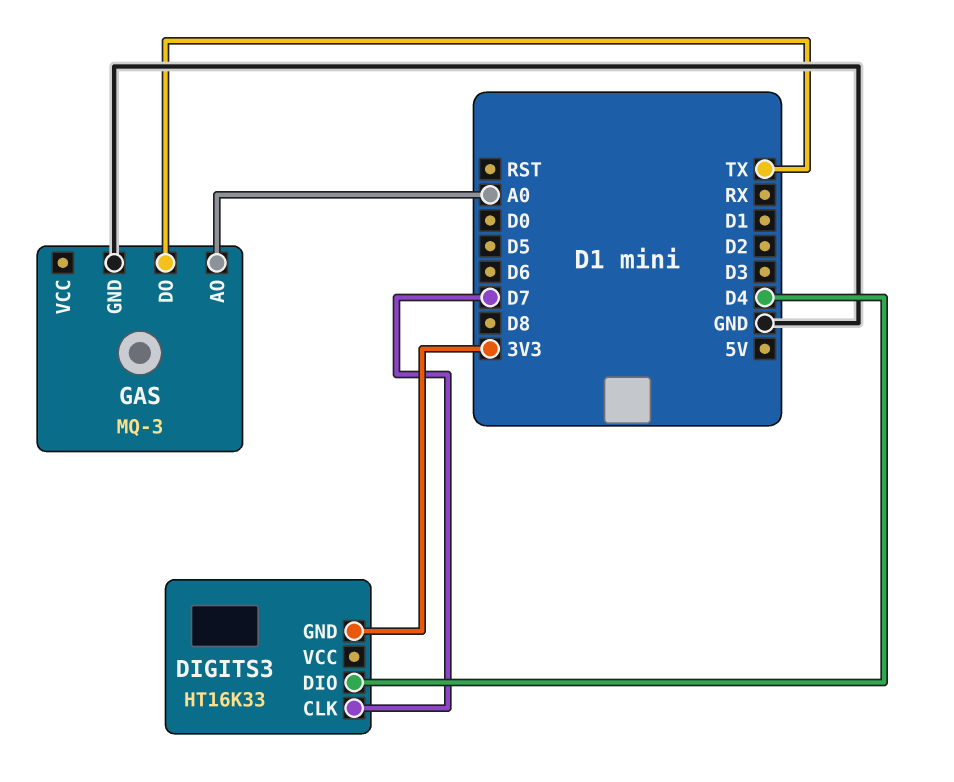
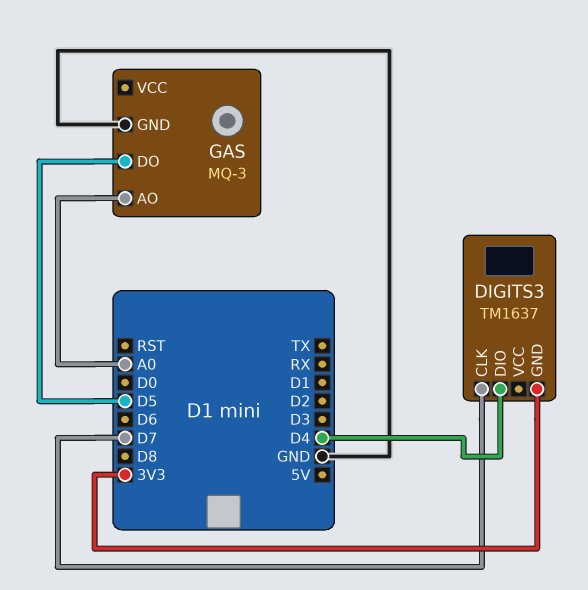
DIGITS3: HT16K33 -> TM1637
GAS pin DO: TX -> D5

